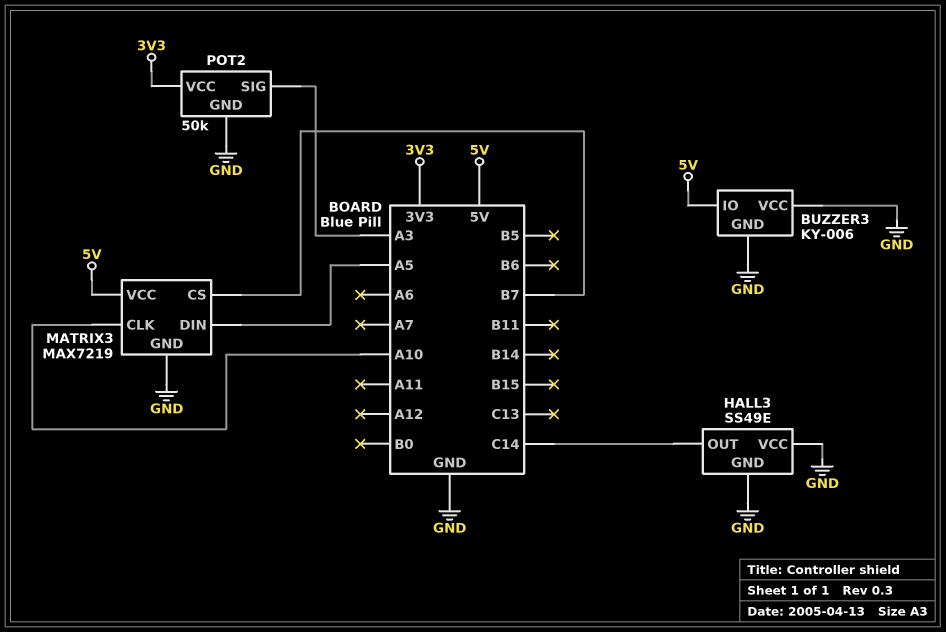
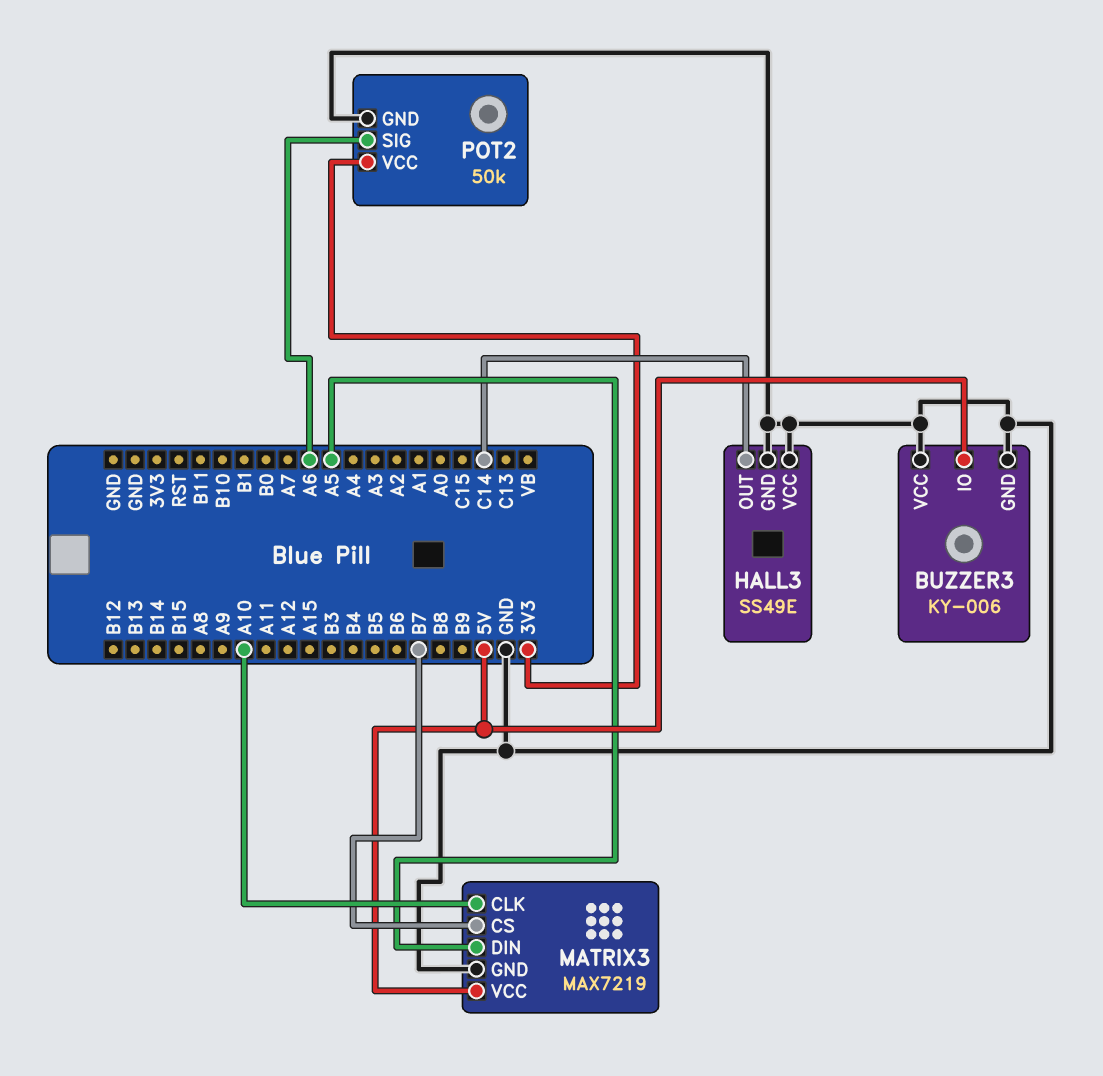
POT2 pin SIG: A3 -> A6

